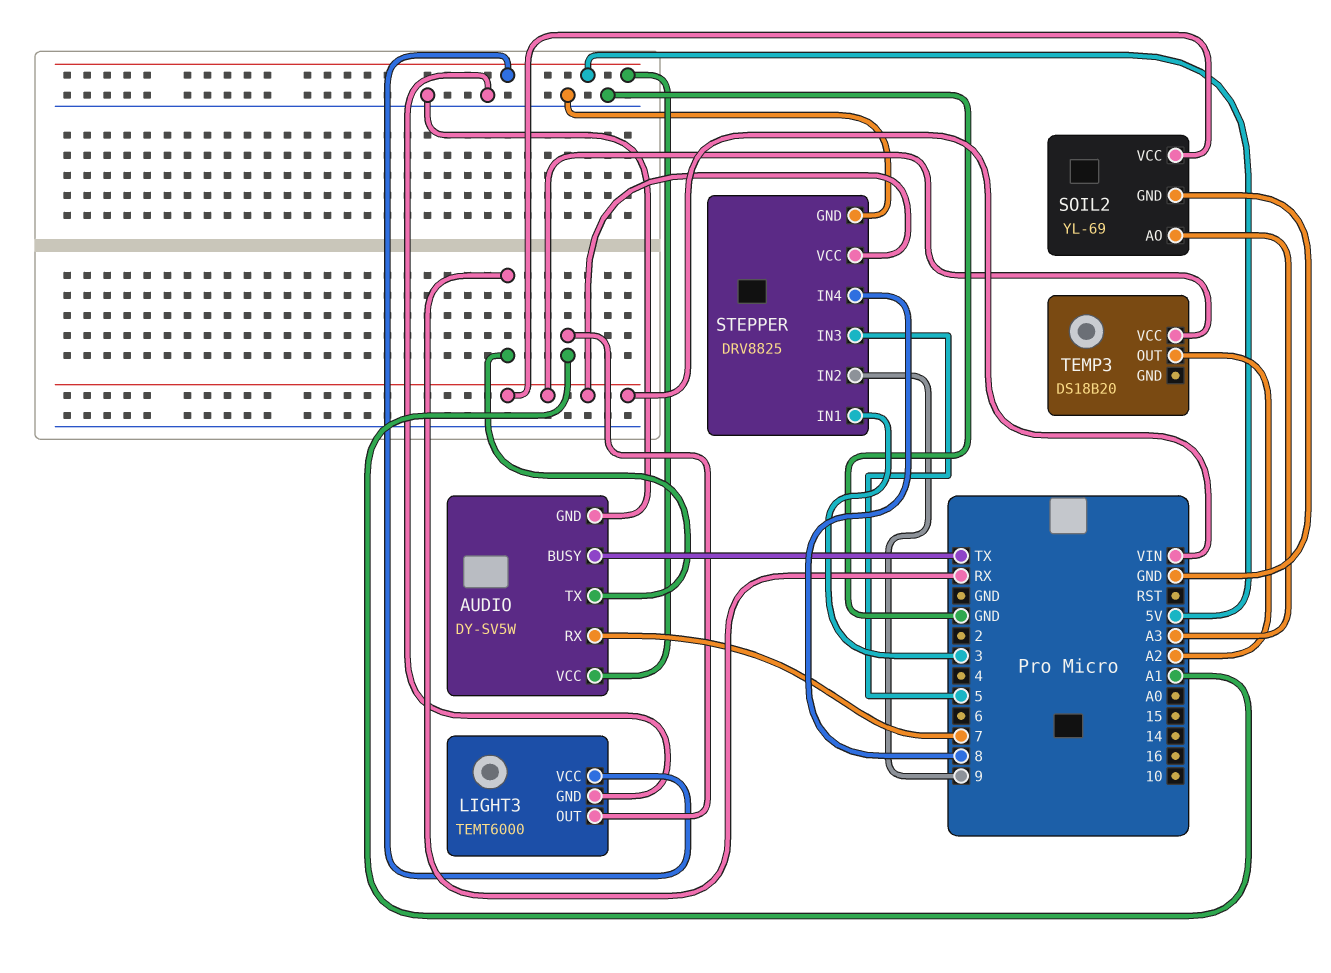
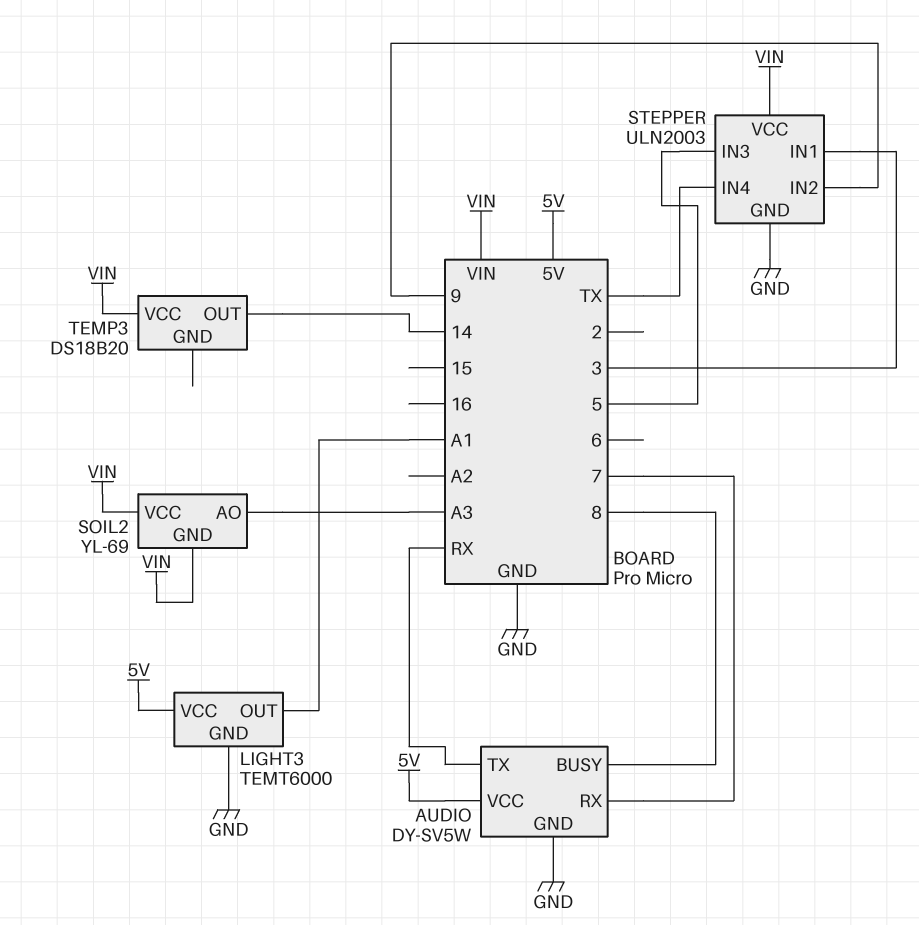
AUDIO pin BUSY: TX -> 8
SOIL2 pin GND: GND -> VIN
STEPPER: DRV8825 -> ULN2003
STEPPER pin IN4: 8 -> TX
TEMP3 pin OUT: A2 -> 14

